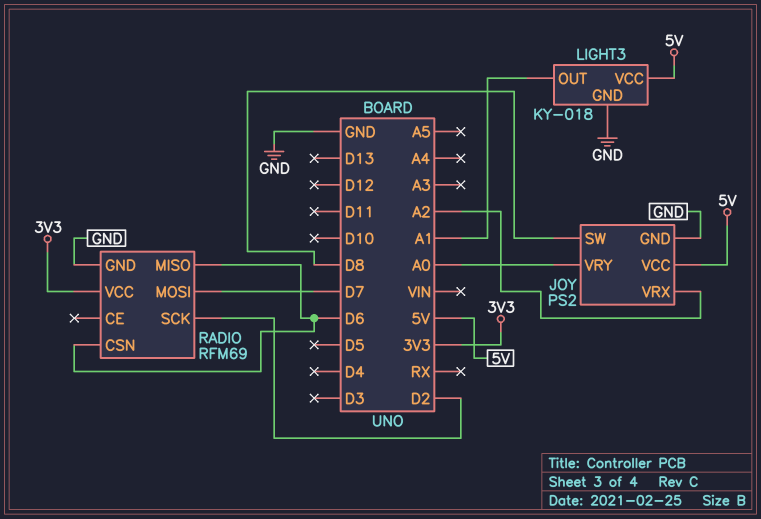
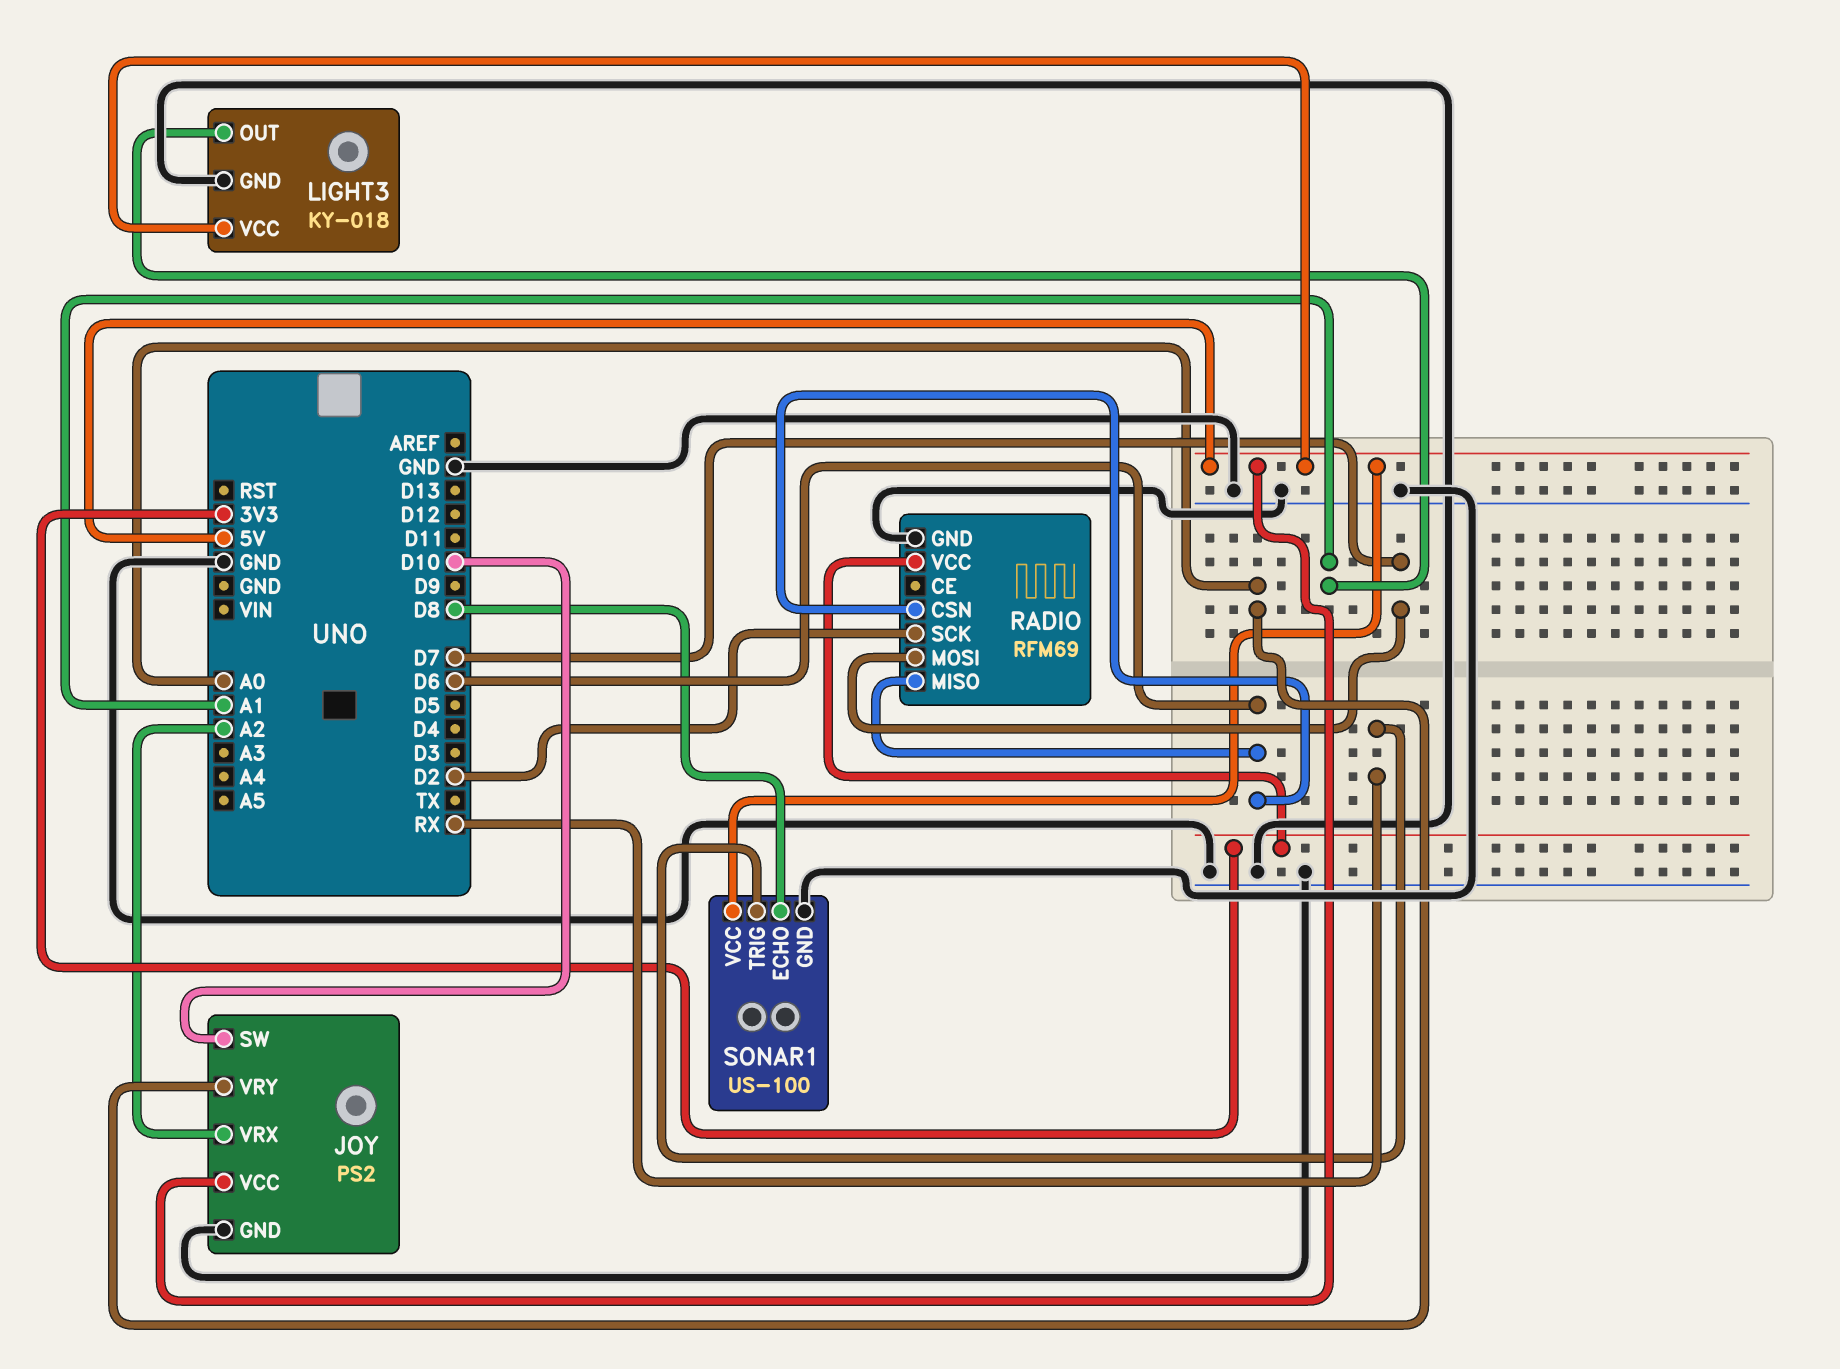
JOY pin SW: D8 -> D10
SONAR1: none -> US-100
SONAR1 pin ECHO: none -> D8
SONAR1 pin GND: none -> GND
SONAR1 pin TRIG: none -> RX
SONAR1 pin VCC: none -> 5V

